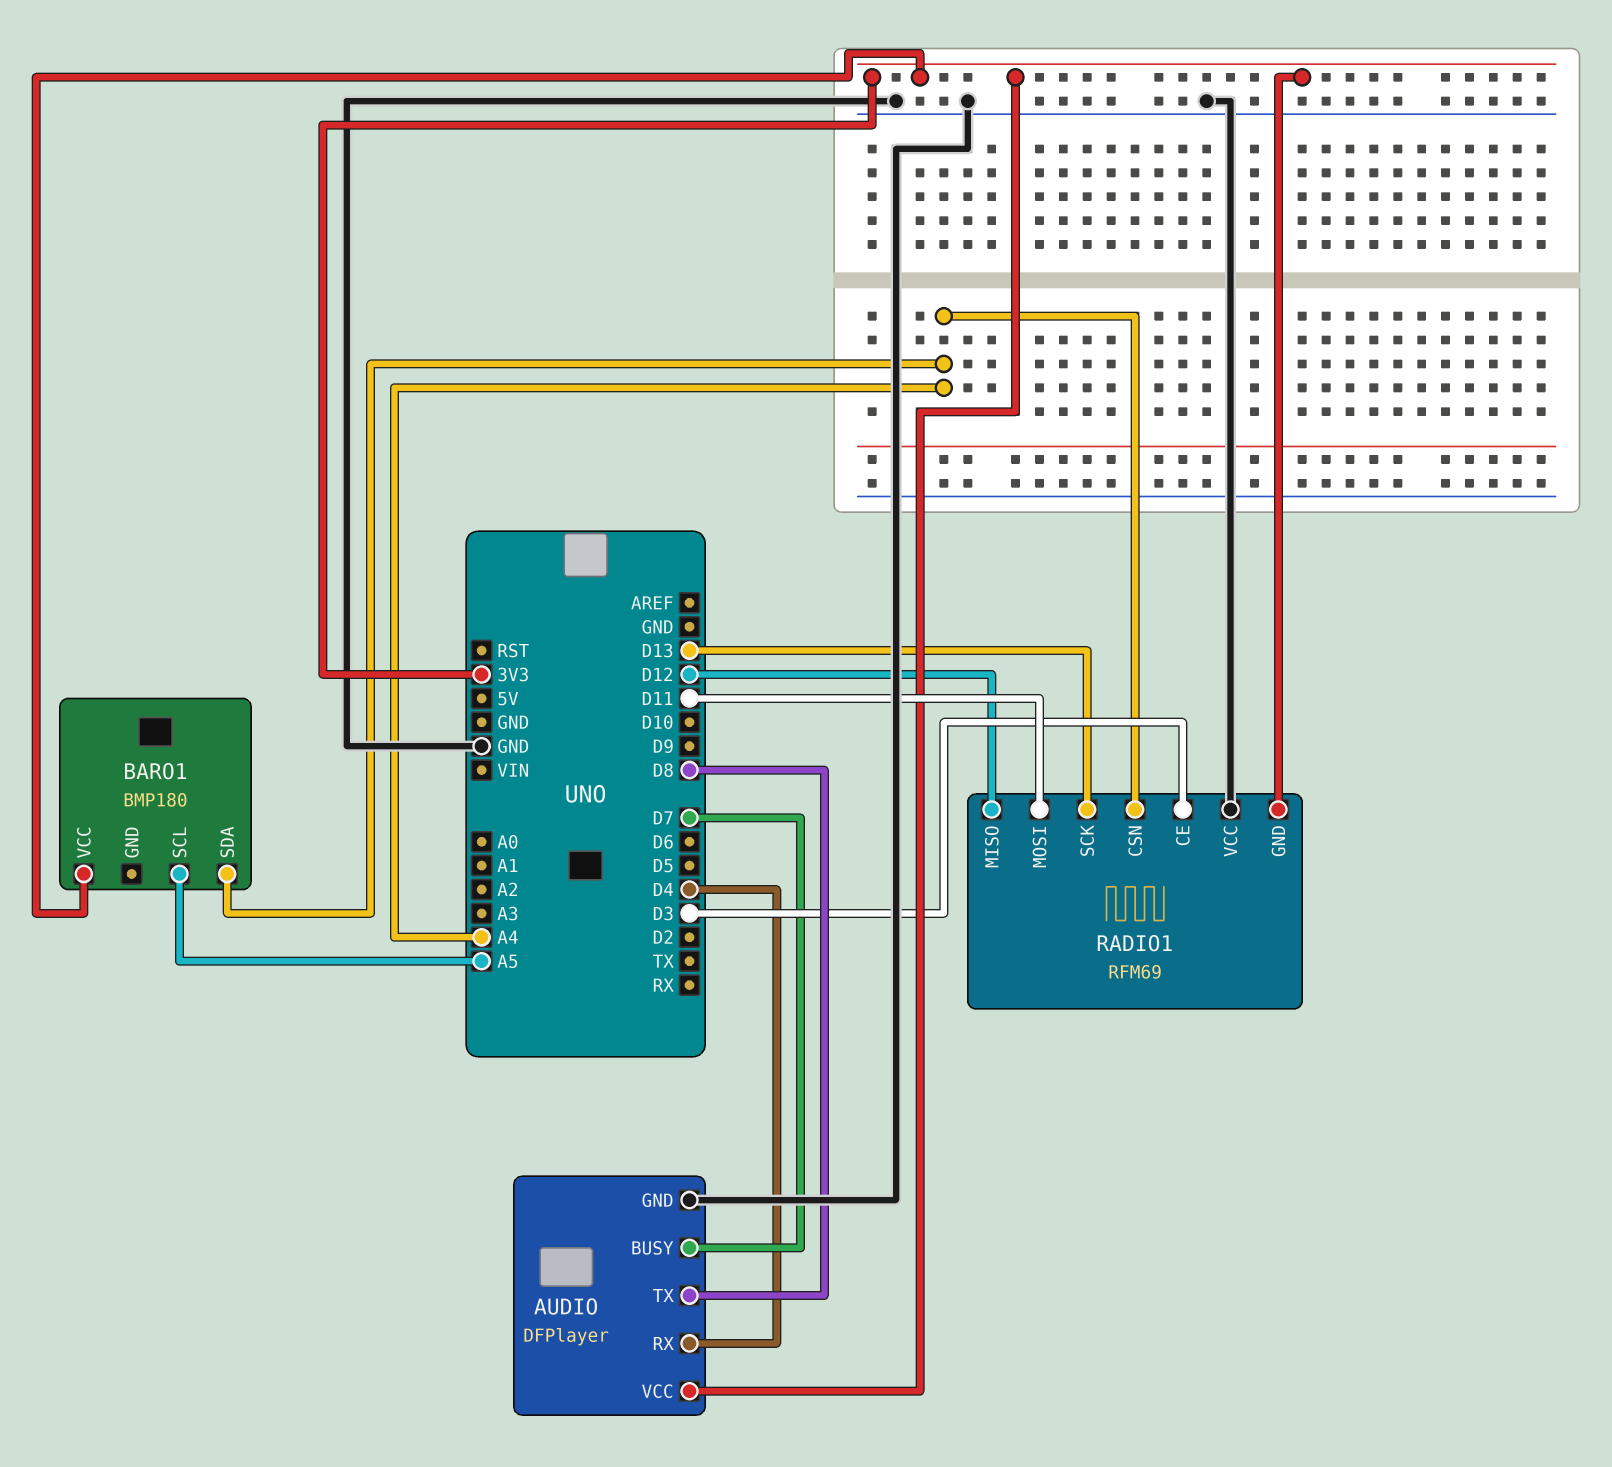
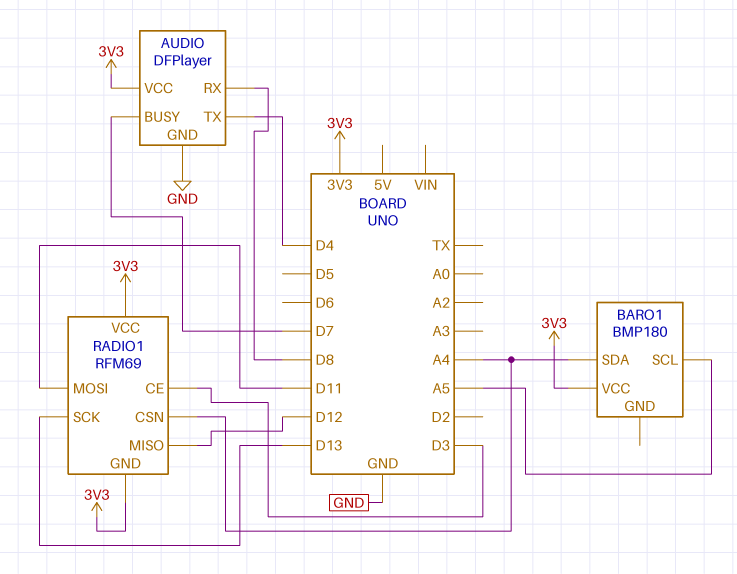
AUDIO pin RX: D4 -> D8
AUDIO pin TX: D8 -> D4
RADIO1 pin VCC: GND -> 3V3

